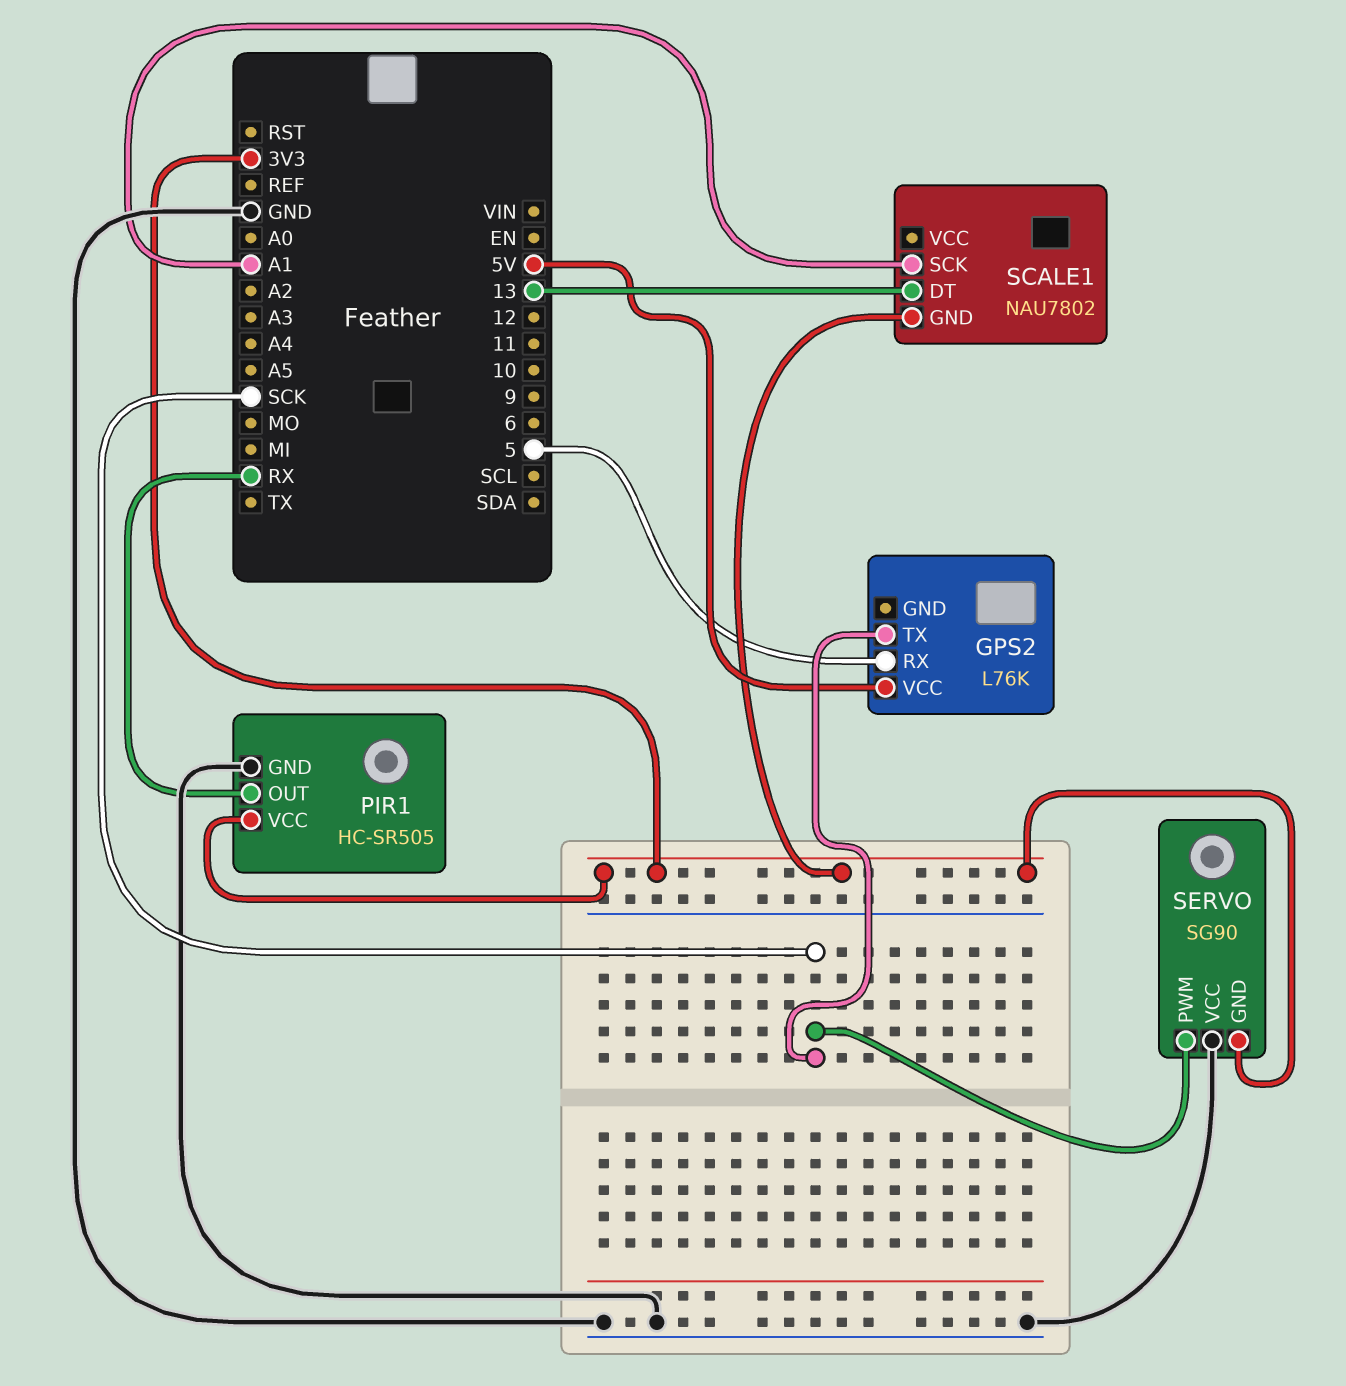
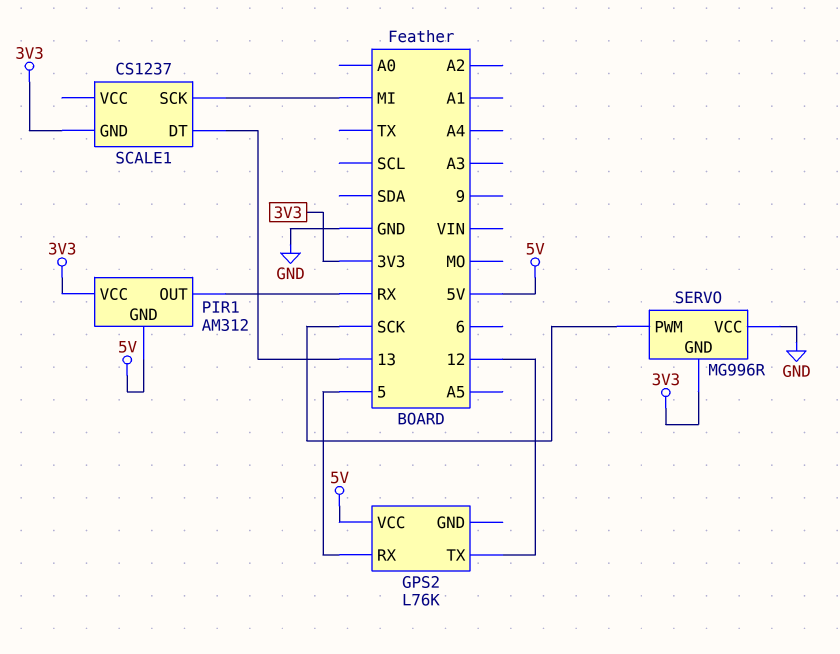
GPS2 pin TX: SCK -> 12
PIR1: HC-SR505 -> AM312
PIR1 pin GND: GND -> 5V
SCALE1: NAU7802 -> CS1237
SCALE1 pin SCK: A1 -> MI
SERVO: SG90 -> MG996R

